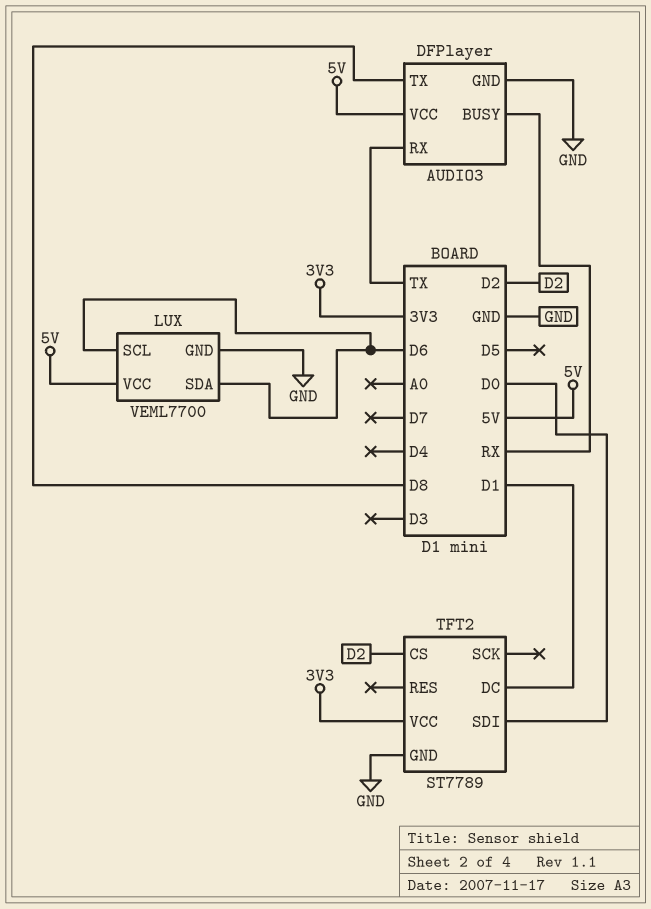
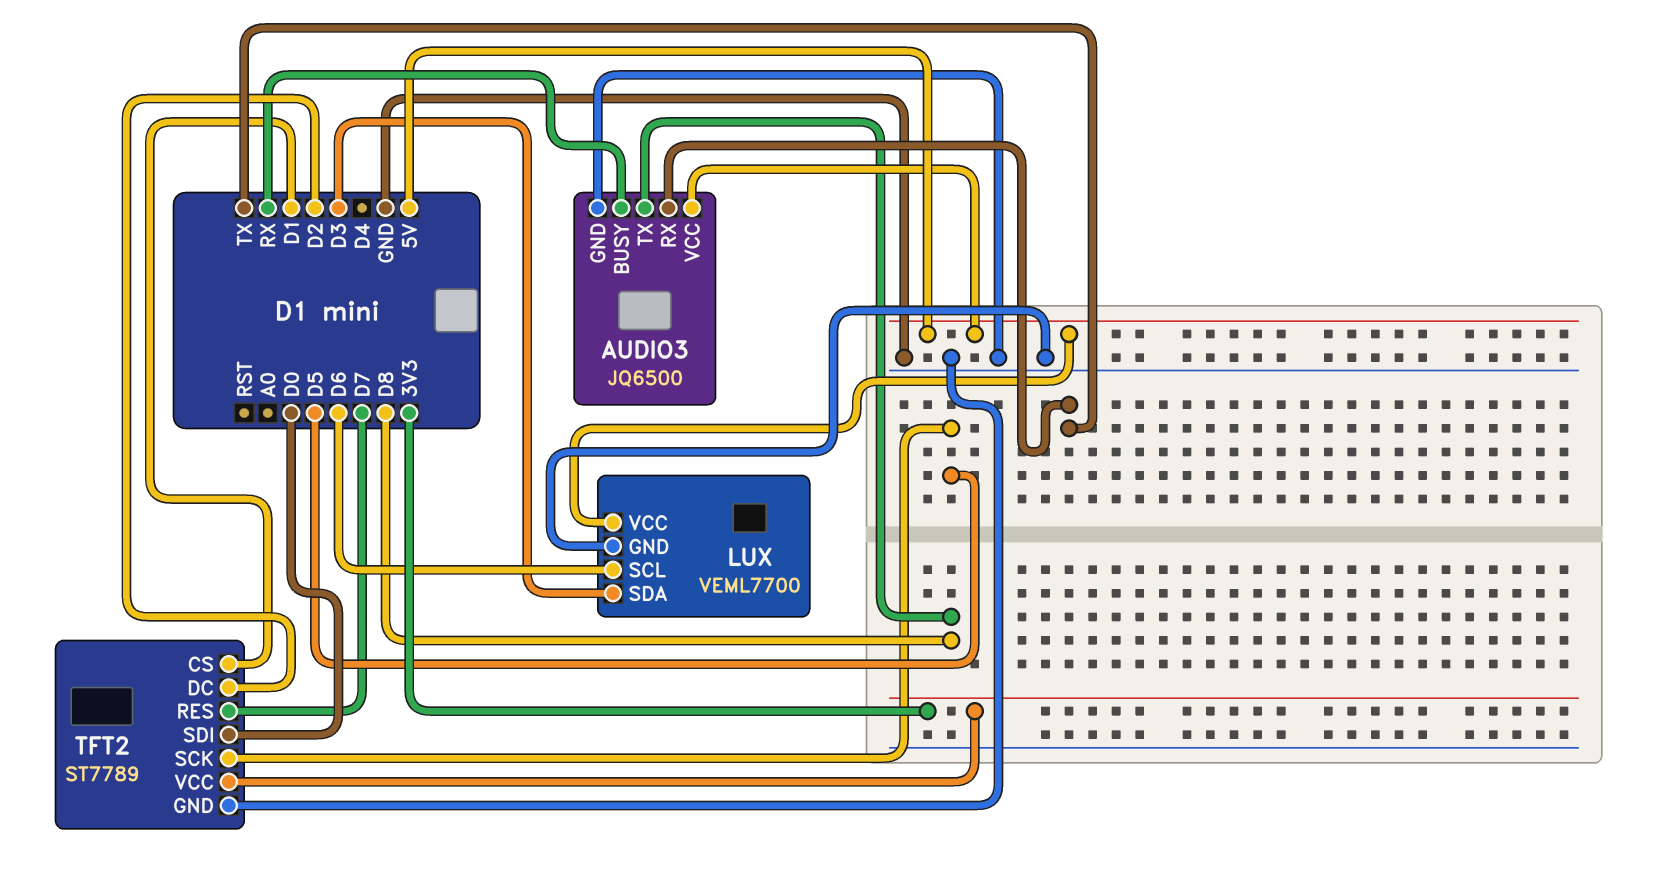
AUDIO3: DFPlayer -> JQ6500
LUX pin SDA: D6 -> D3
TFT2 pin CS: D2 -> D1
TFT2 pin DC: D1 -> D2
TFT2 pin RES: none -> D7
TFT2 pin SCK: none -> D5

